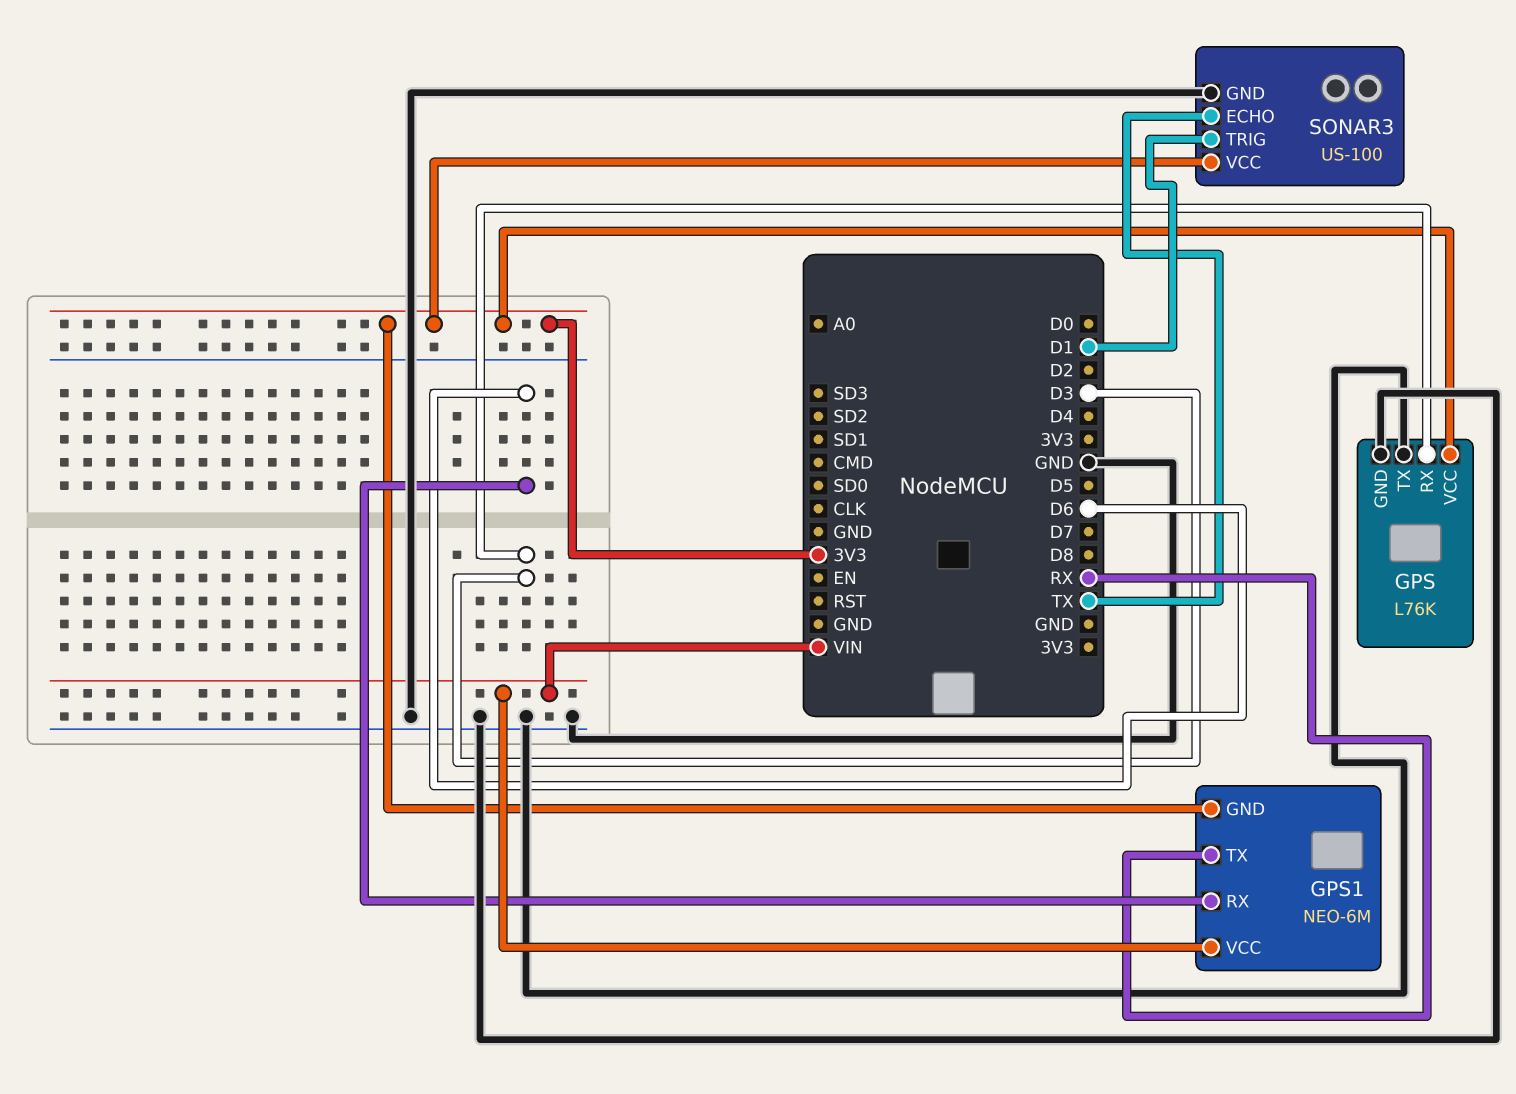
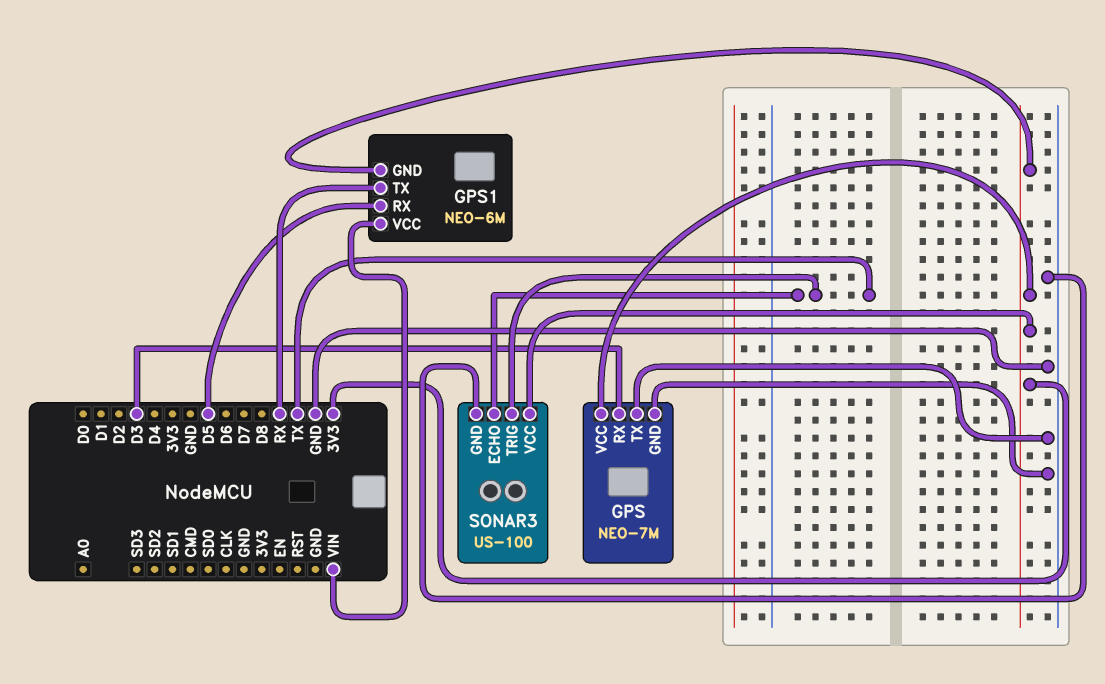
GPS: L76K -> NEO-7M
GPS1 pin RX: D6 -> D5
SONAR3 pin TRIG: D1 -> TX

